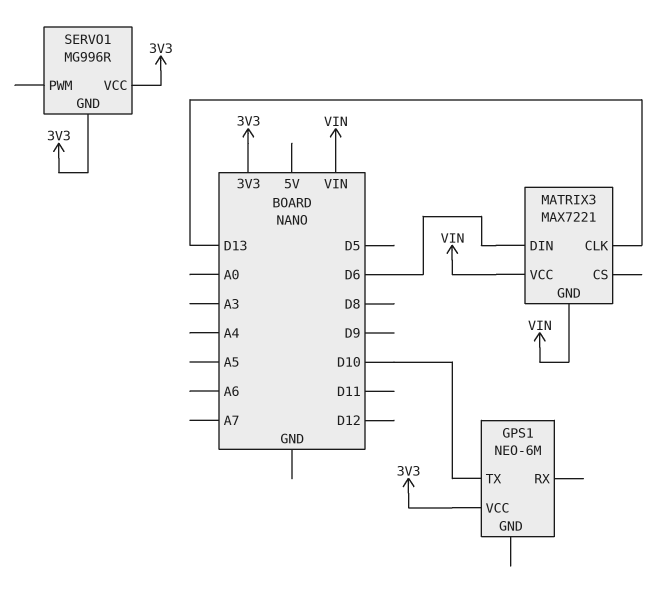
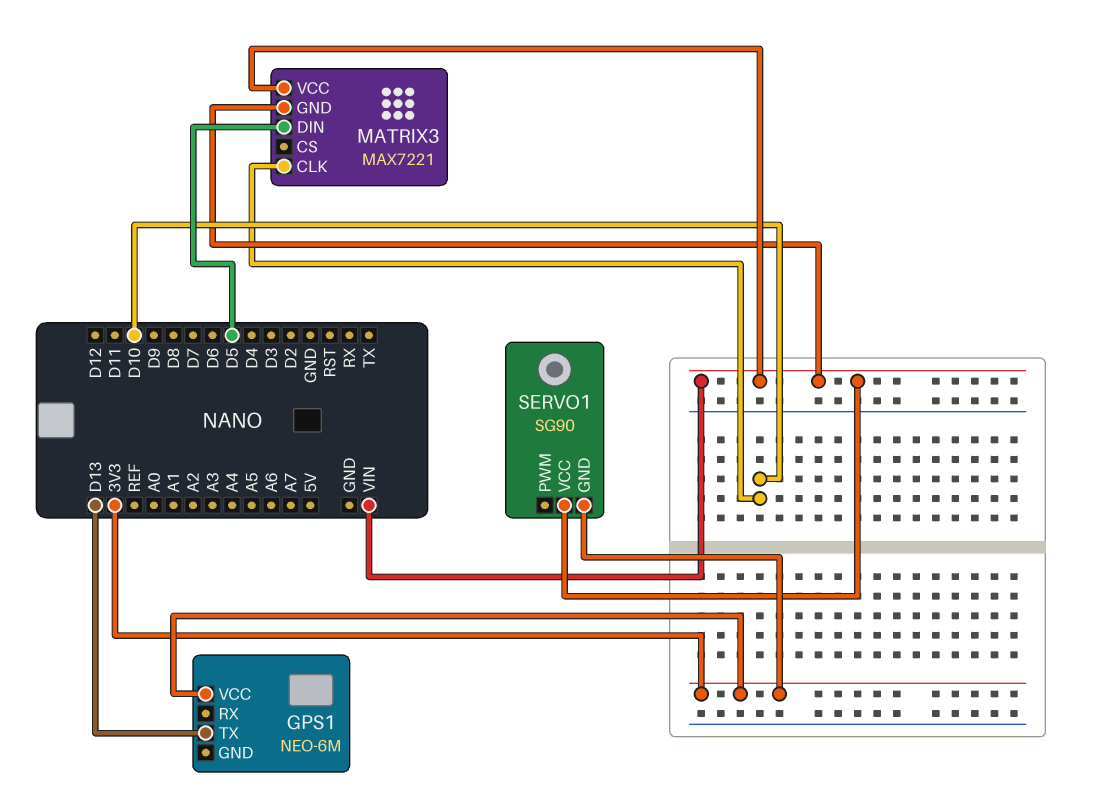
GPS1 pin TX: D10 -> D13
MATRIX3 pin CLK: D13 -> D10
MATRIX3 pin DIN: D6 -> D5
SERVO1: MG996R -> SG90
SERVO1 pin VCC: 3V3 -> VIN

